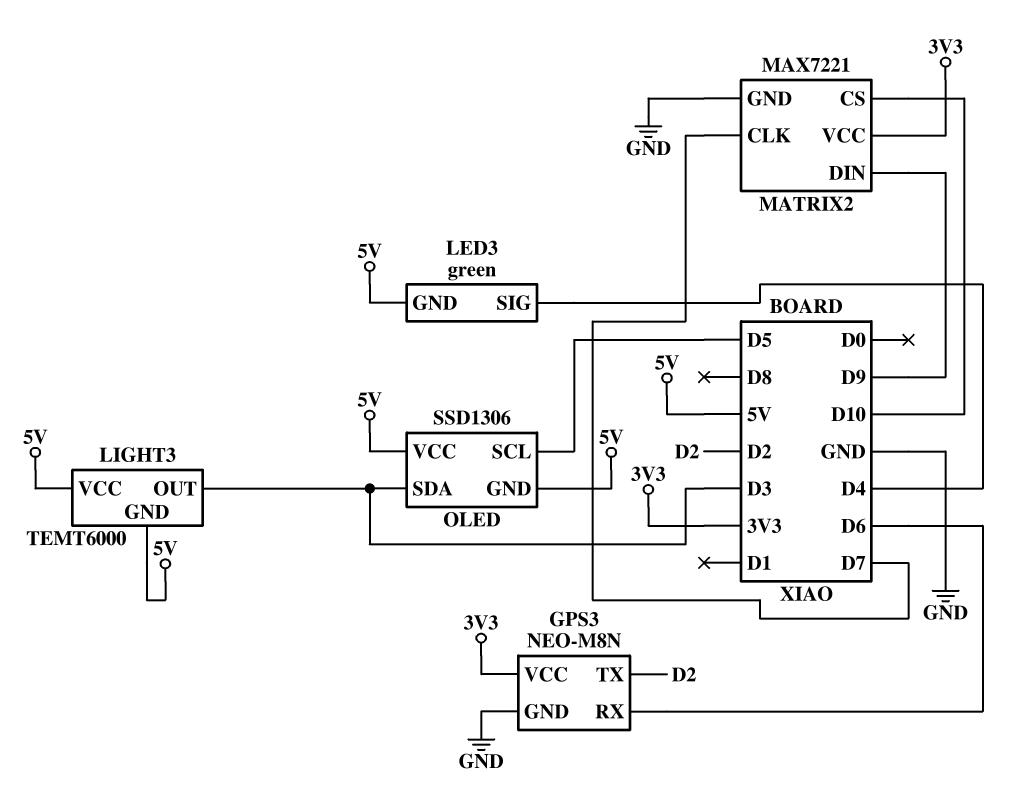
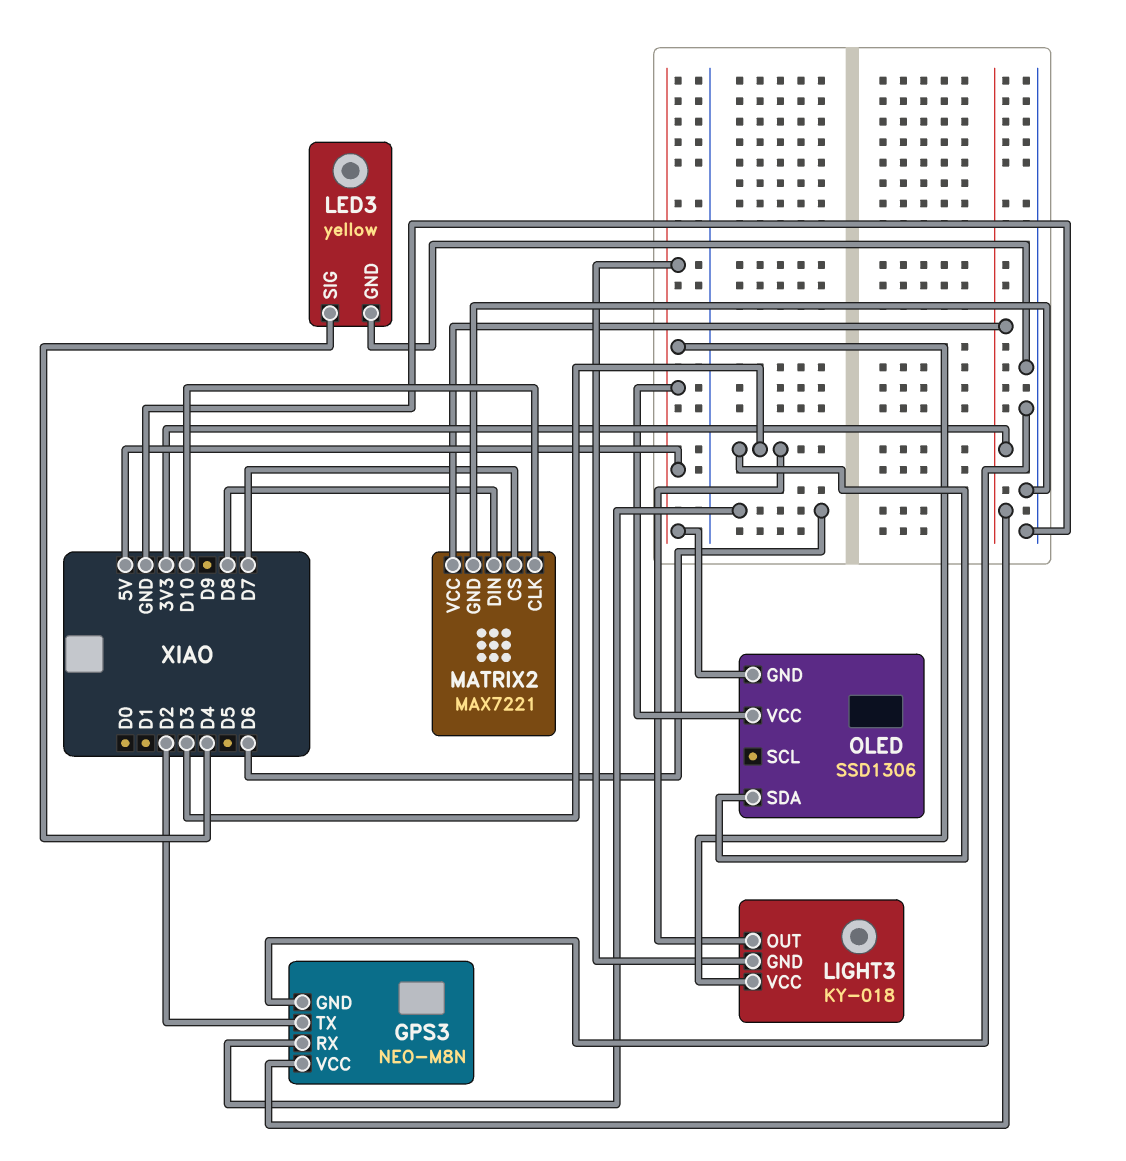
LED3: green -> yellow
LED3 pin GND: 5V -> GND
LIGHT3: TEMT6000 -> KY-018
MATRIX2 pin CLK: D7 -> D10
MATRIX2 pin CS: D10 -> D7
MATRIX2 pin DIN: D9 -> D8
OLED pin SCL: D5 -> none

